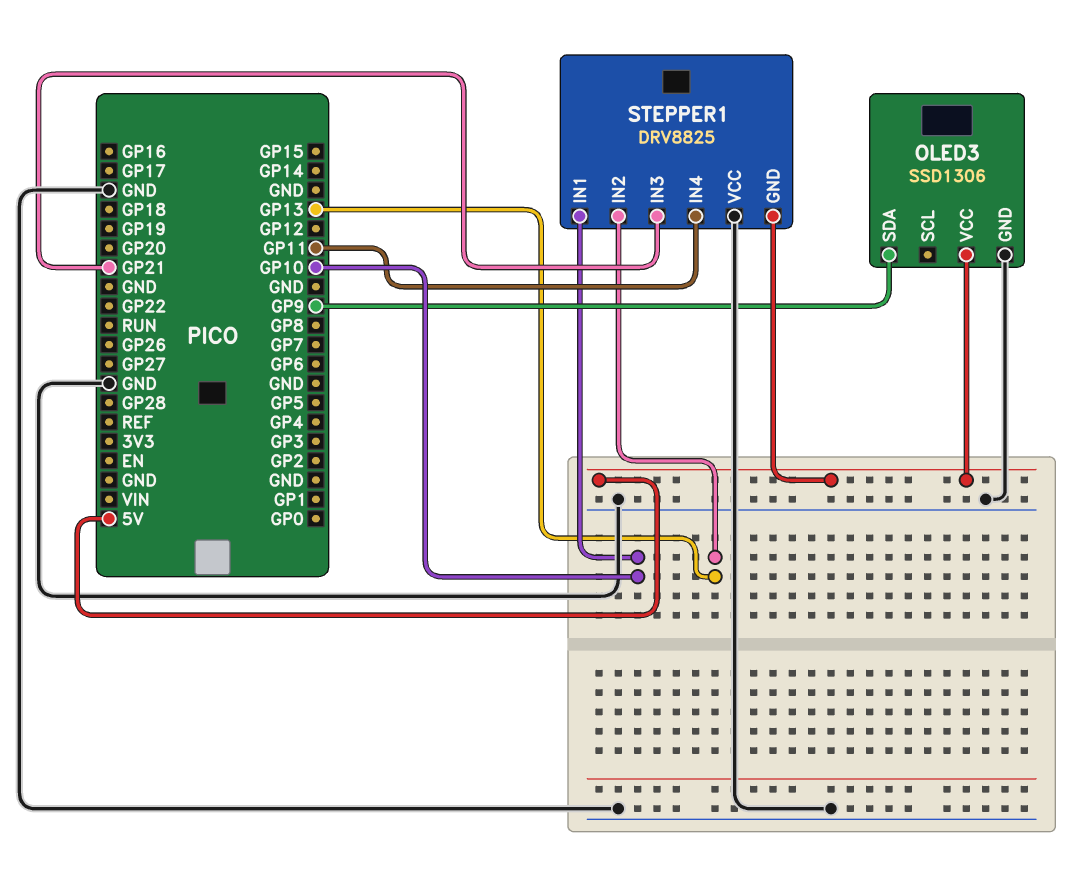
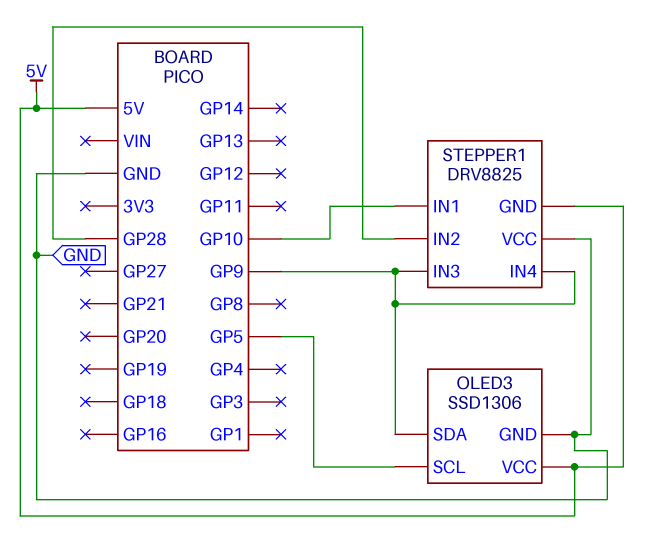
OLED3 pin SCL: none -> GP5
STEPPER1 pin IN2: GP13 -> GP28
STEPPER1 pin IN3: GP21 -> GP9
STEPPER1 pin IN4: GP11 -> GP9

